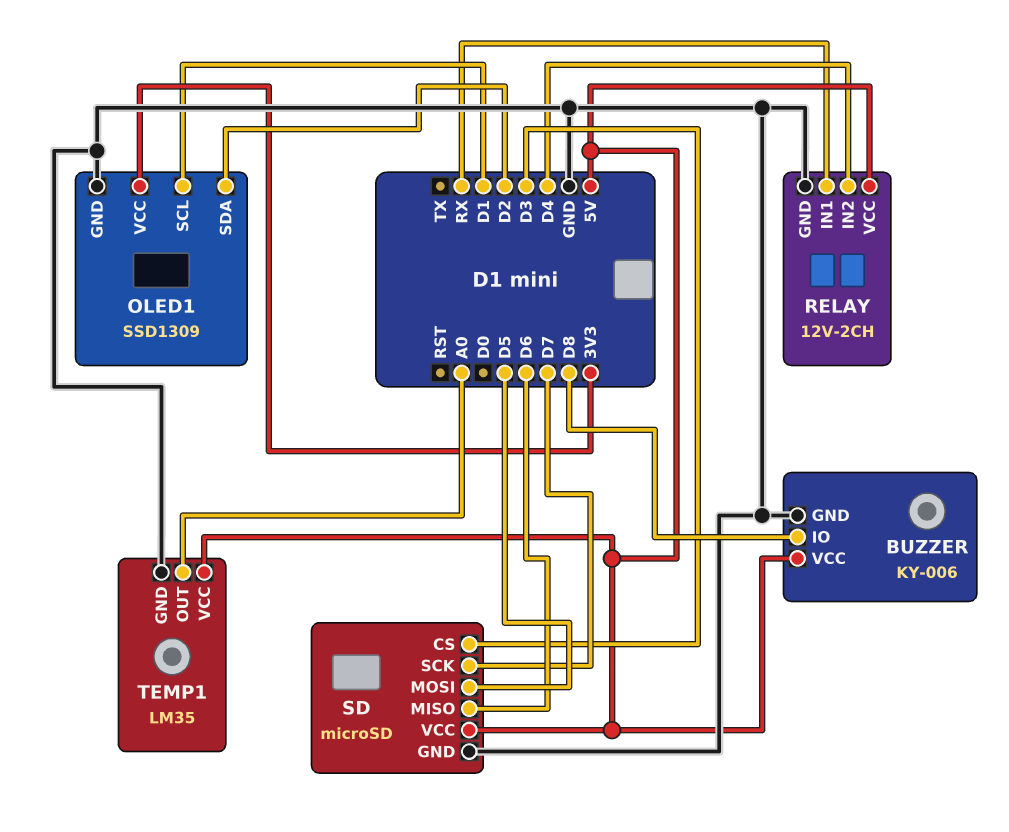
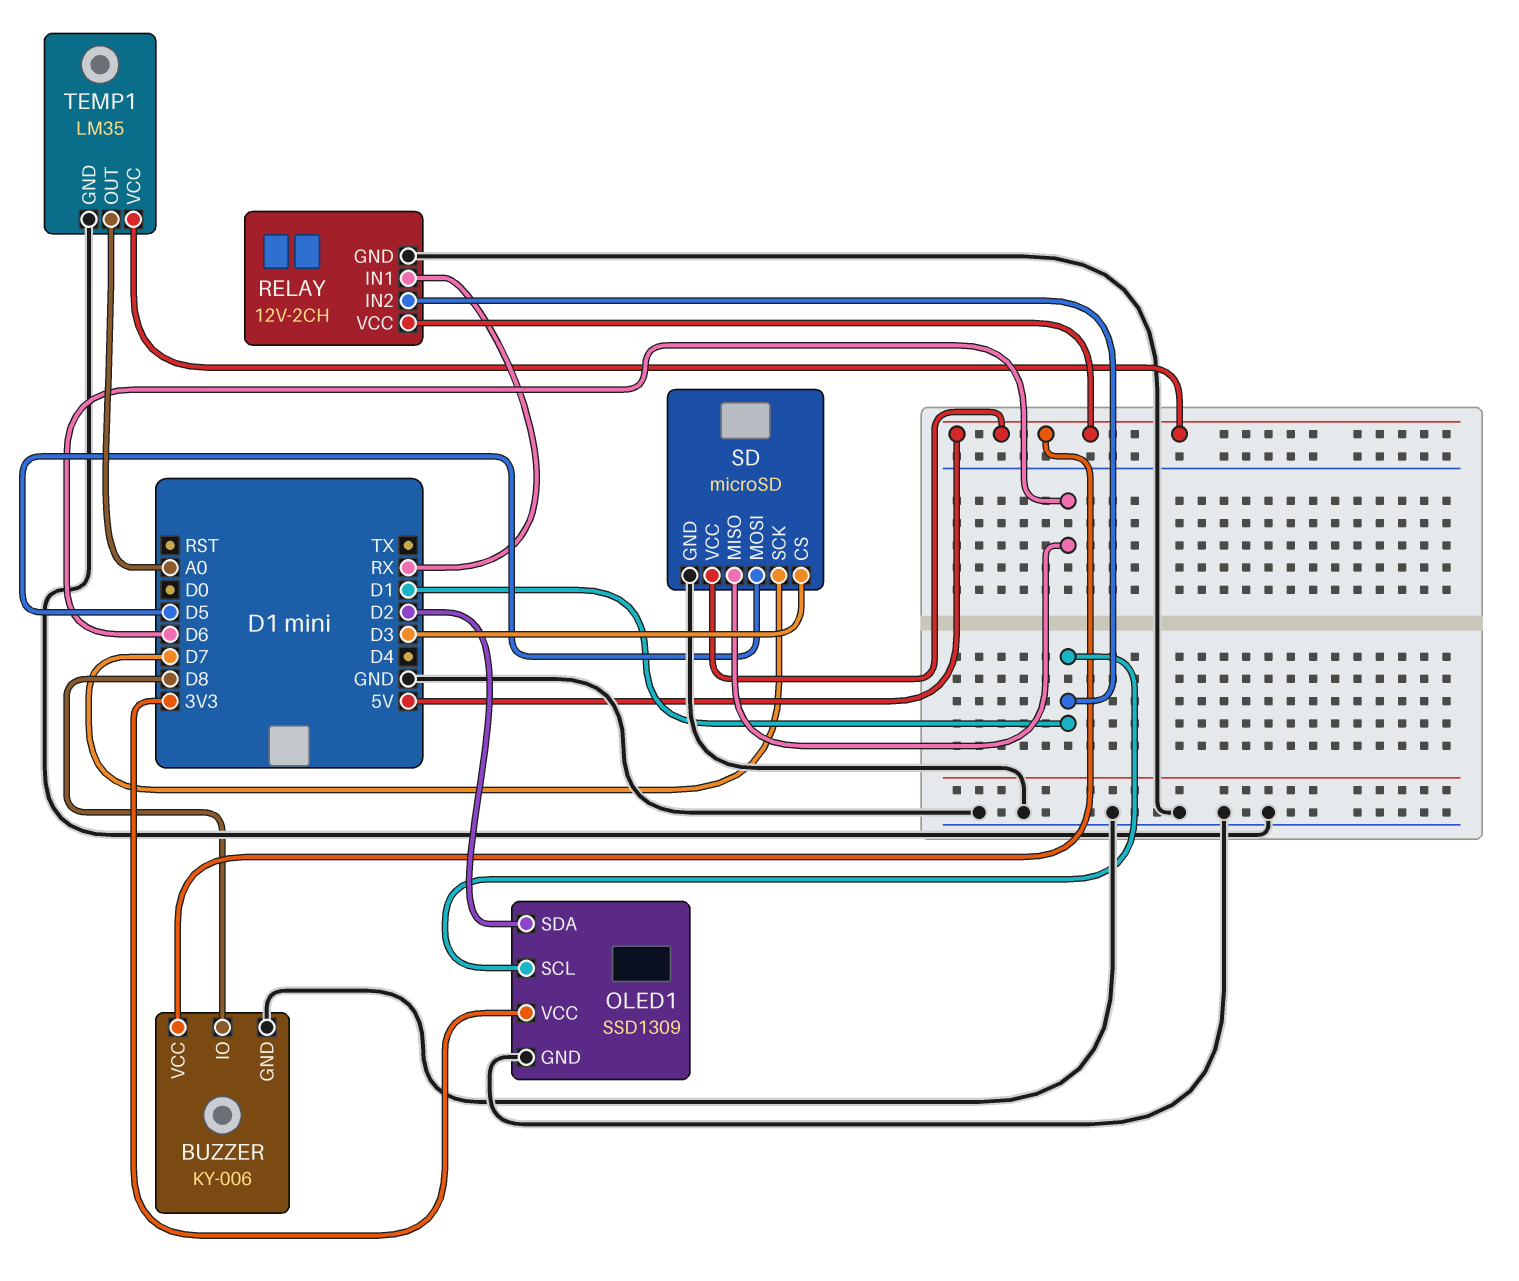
RELAY pin IN2: D4 -> D1

